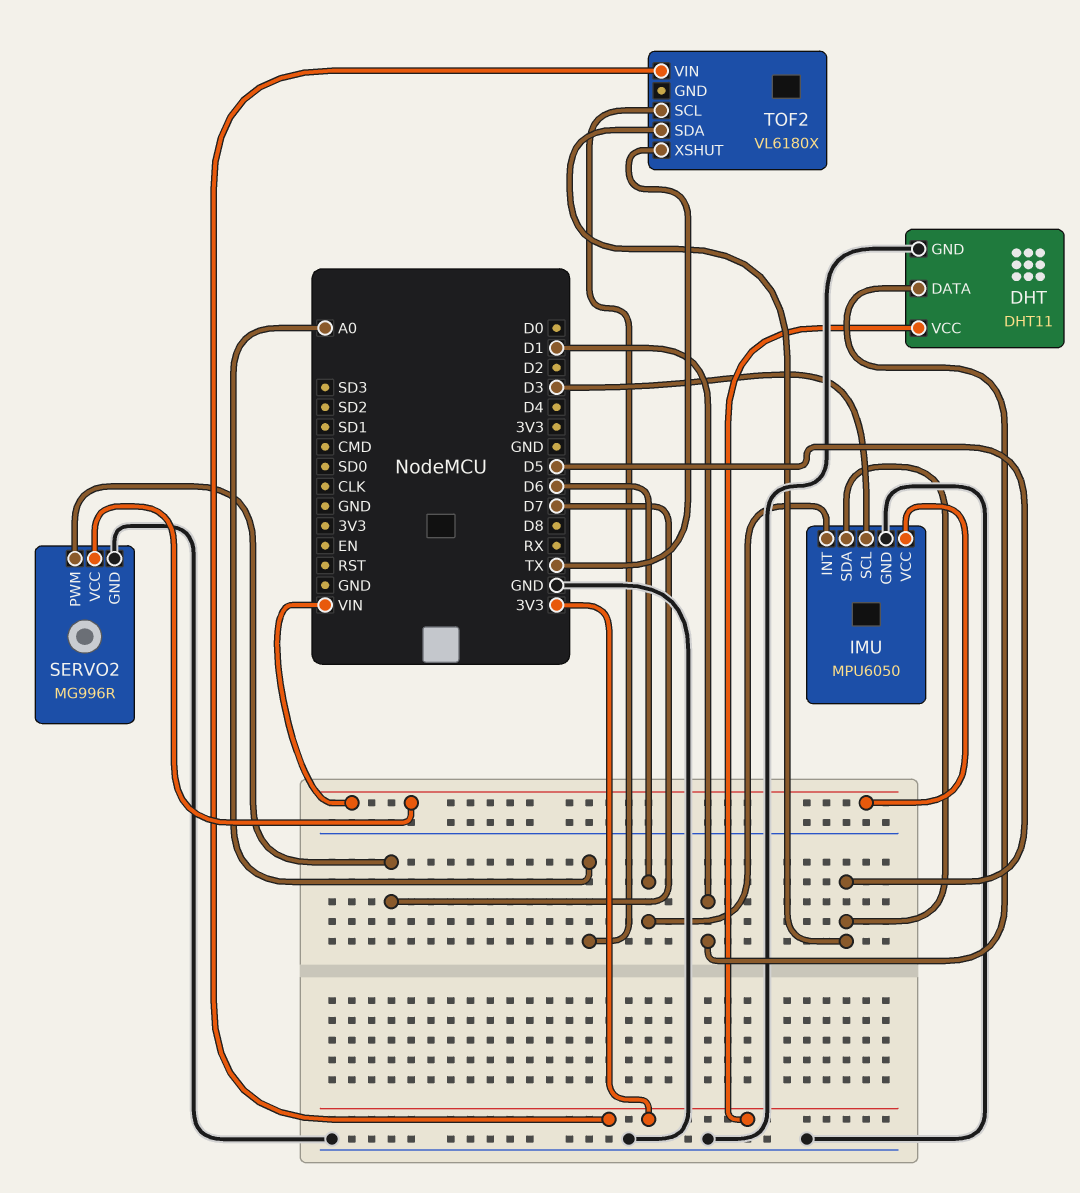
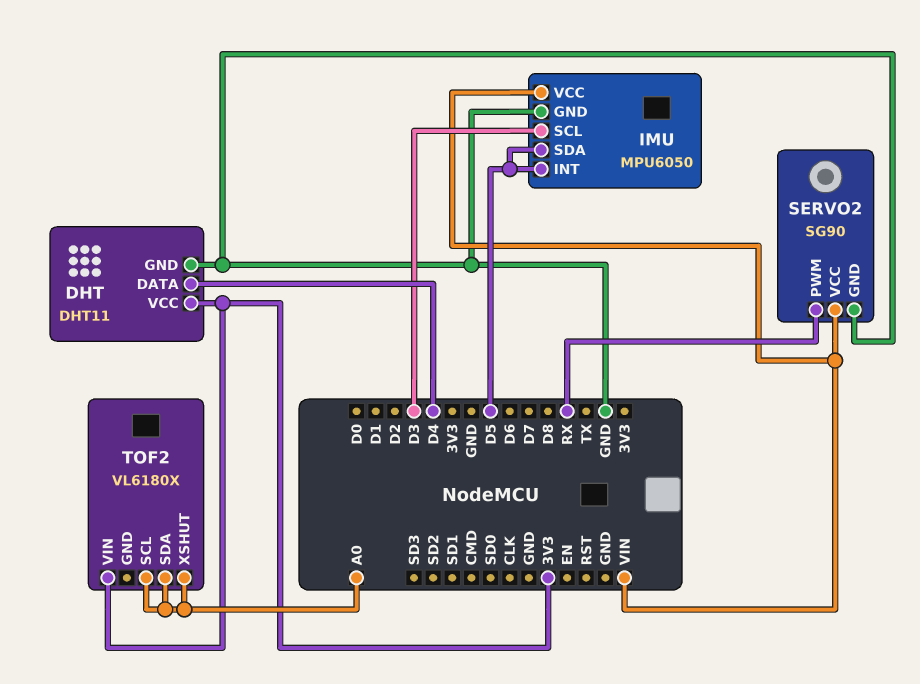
DHT pin DATA: D1 -> D4
IMU pin INT: D6 -> D5
SERVO2: MG996R -> SG90
SERVO2 pin PWM: D7 -> RX
TOF2 pin SDA: D5 -> A0
TOF2 pin XSHUT: TX -> A0

